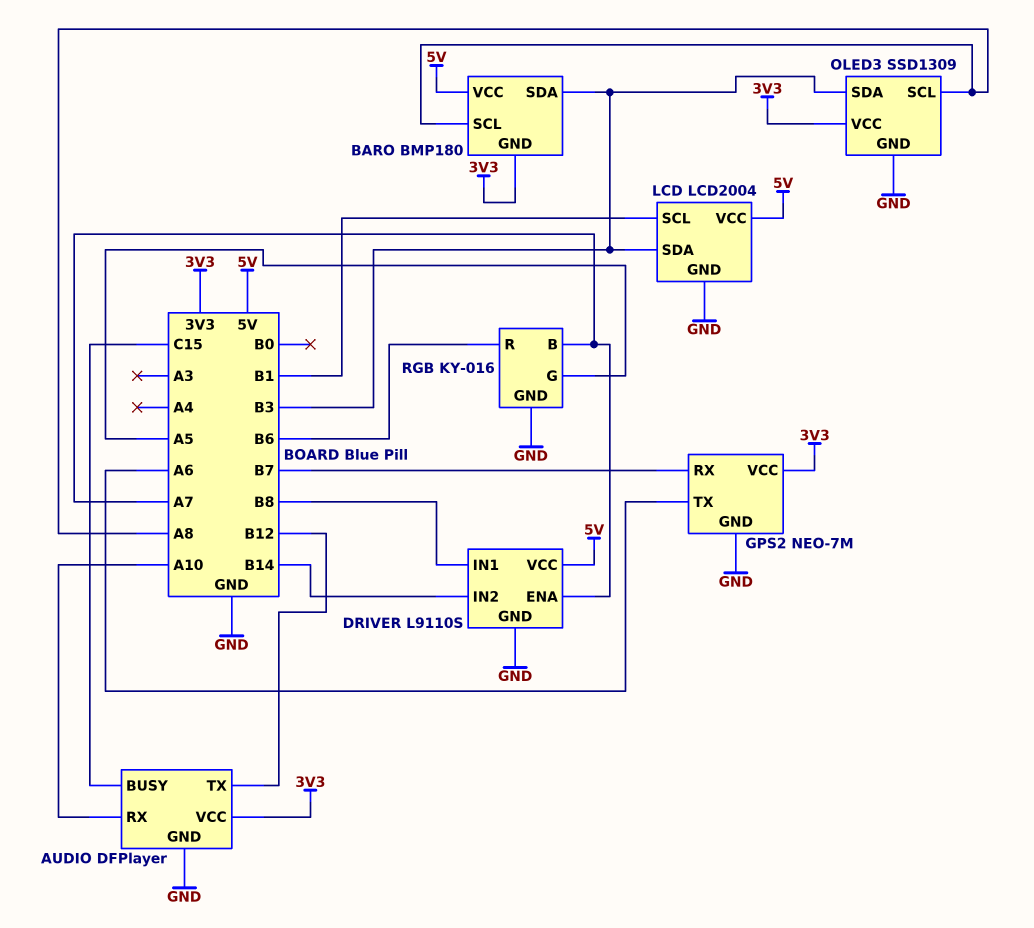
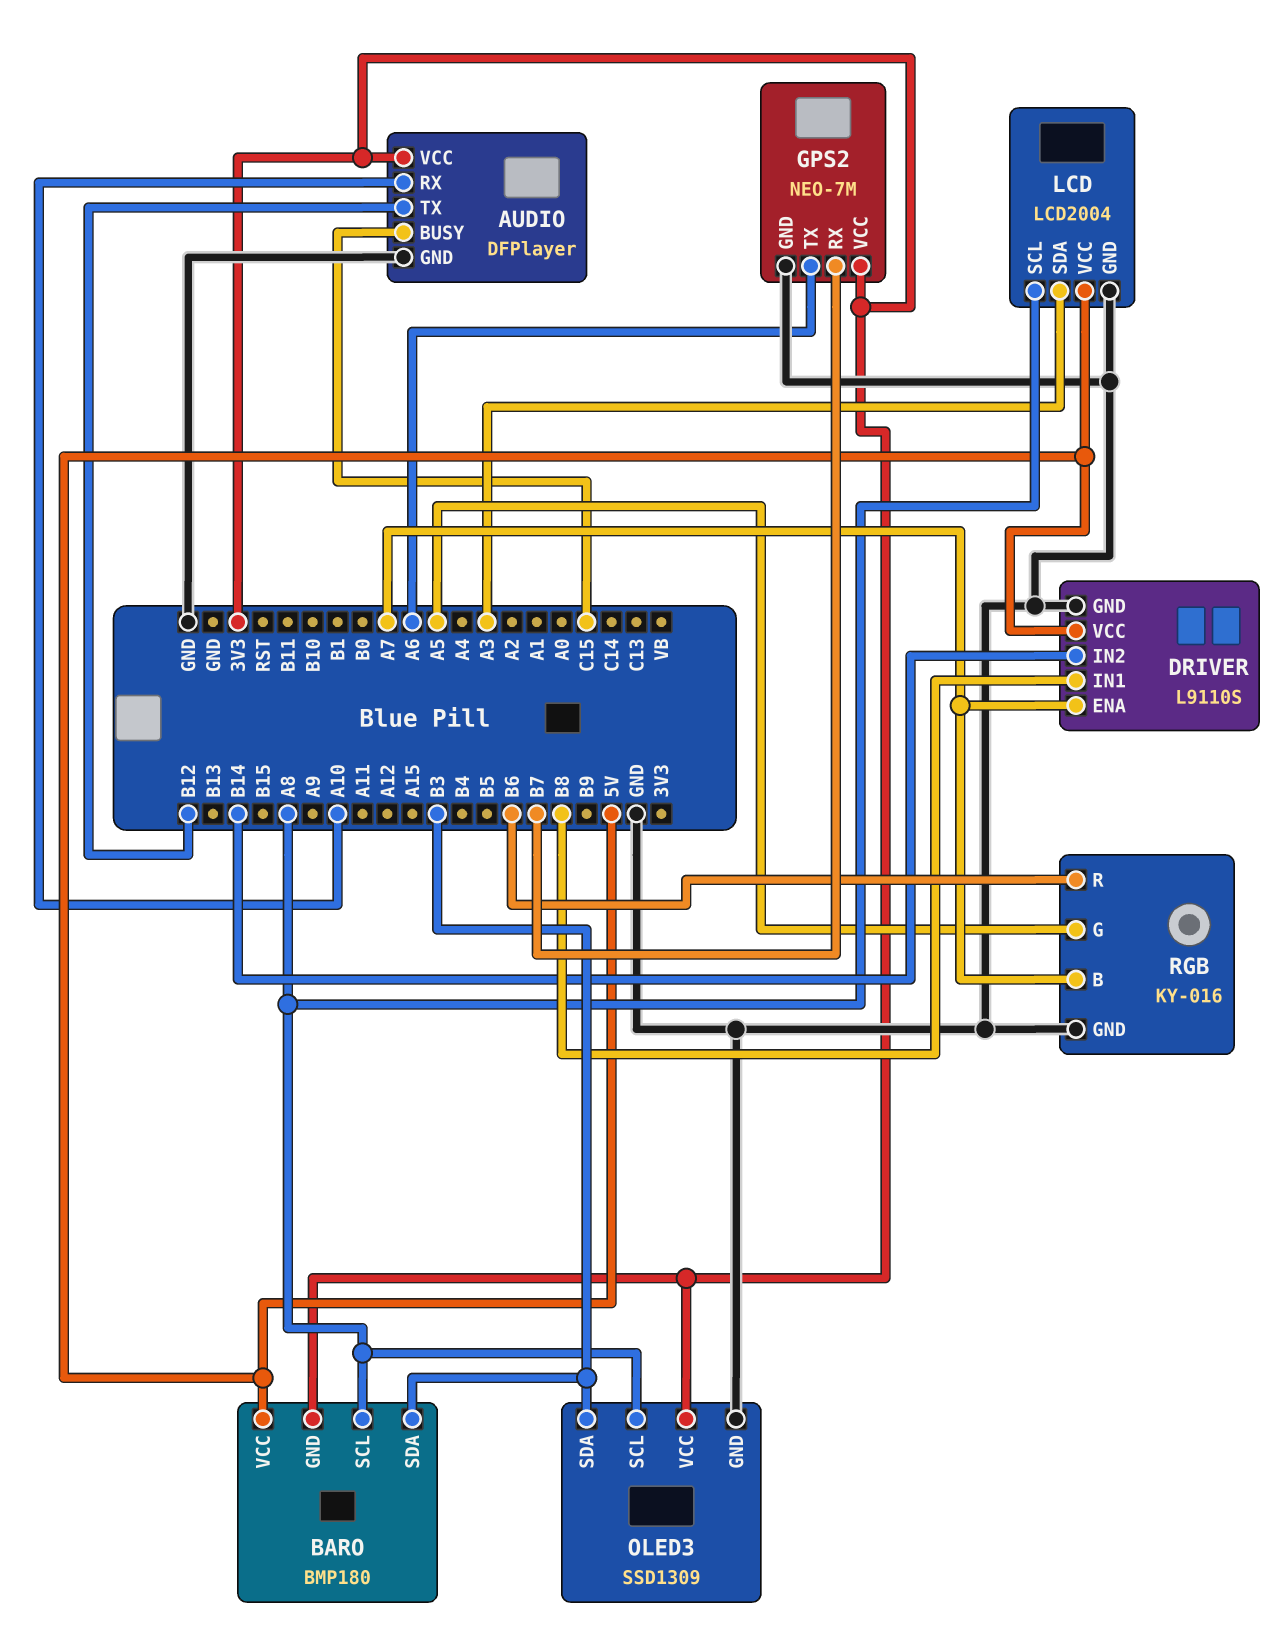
LCD pin SCL: B1 -> A8
LCD pin SDA: B3 -> A3

